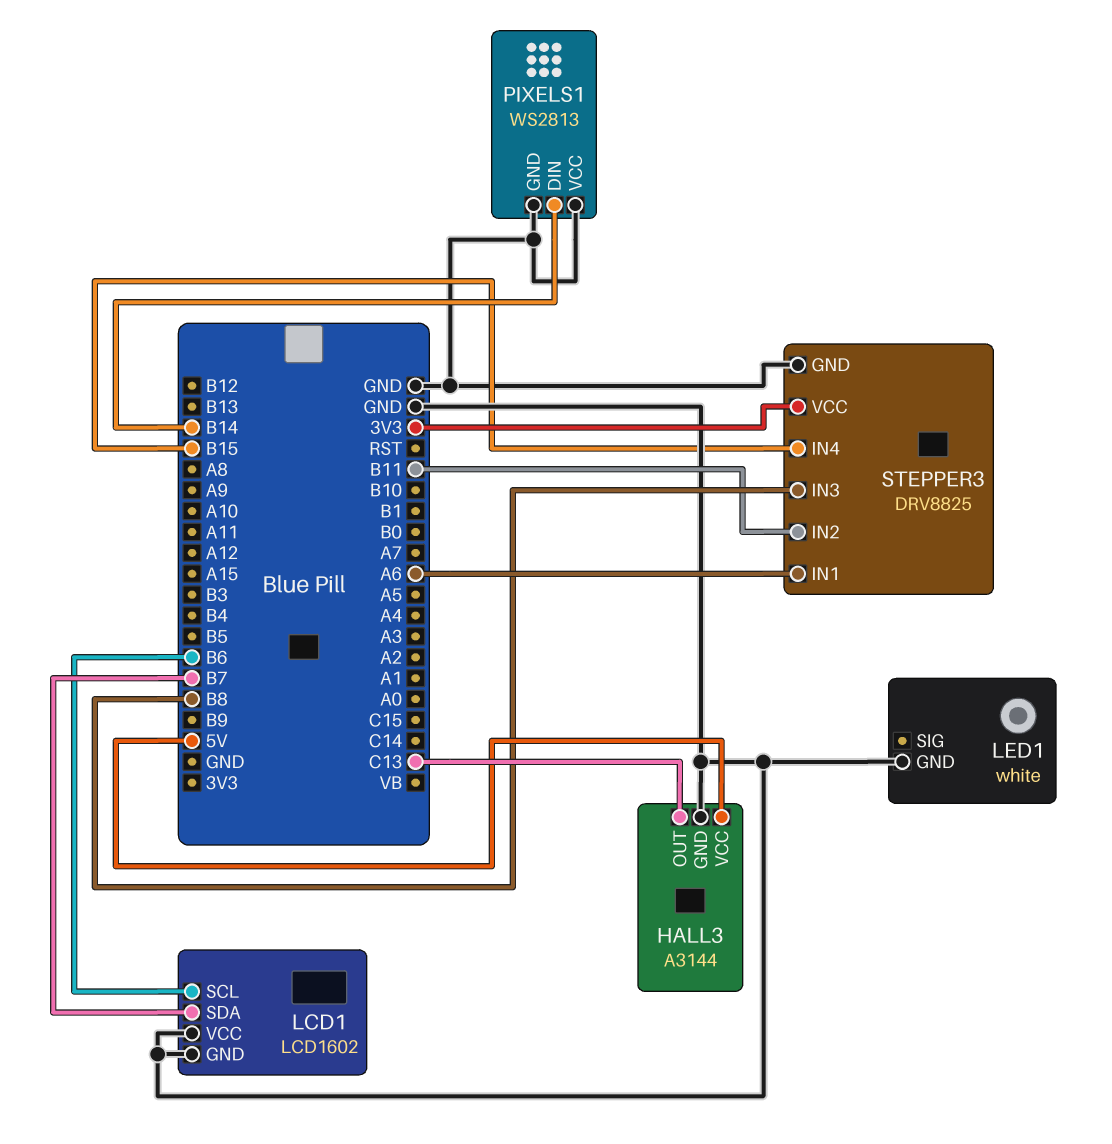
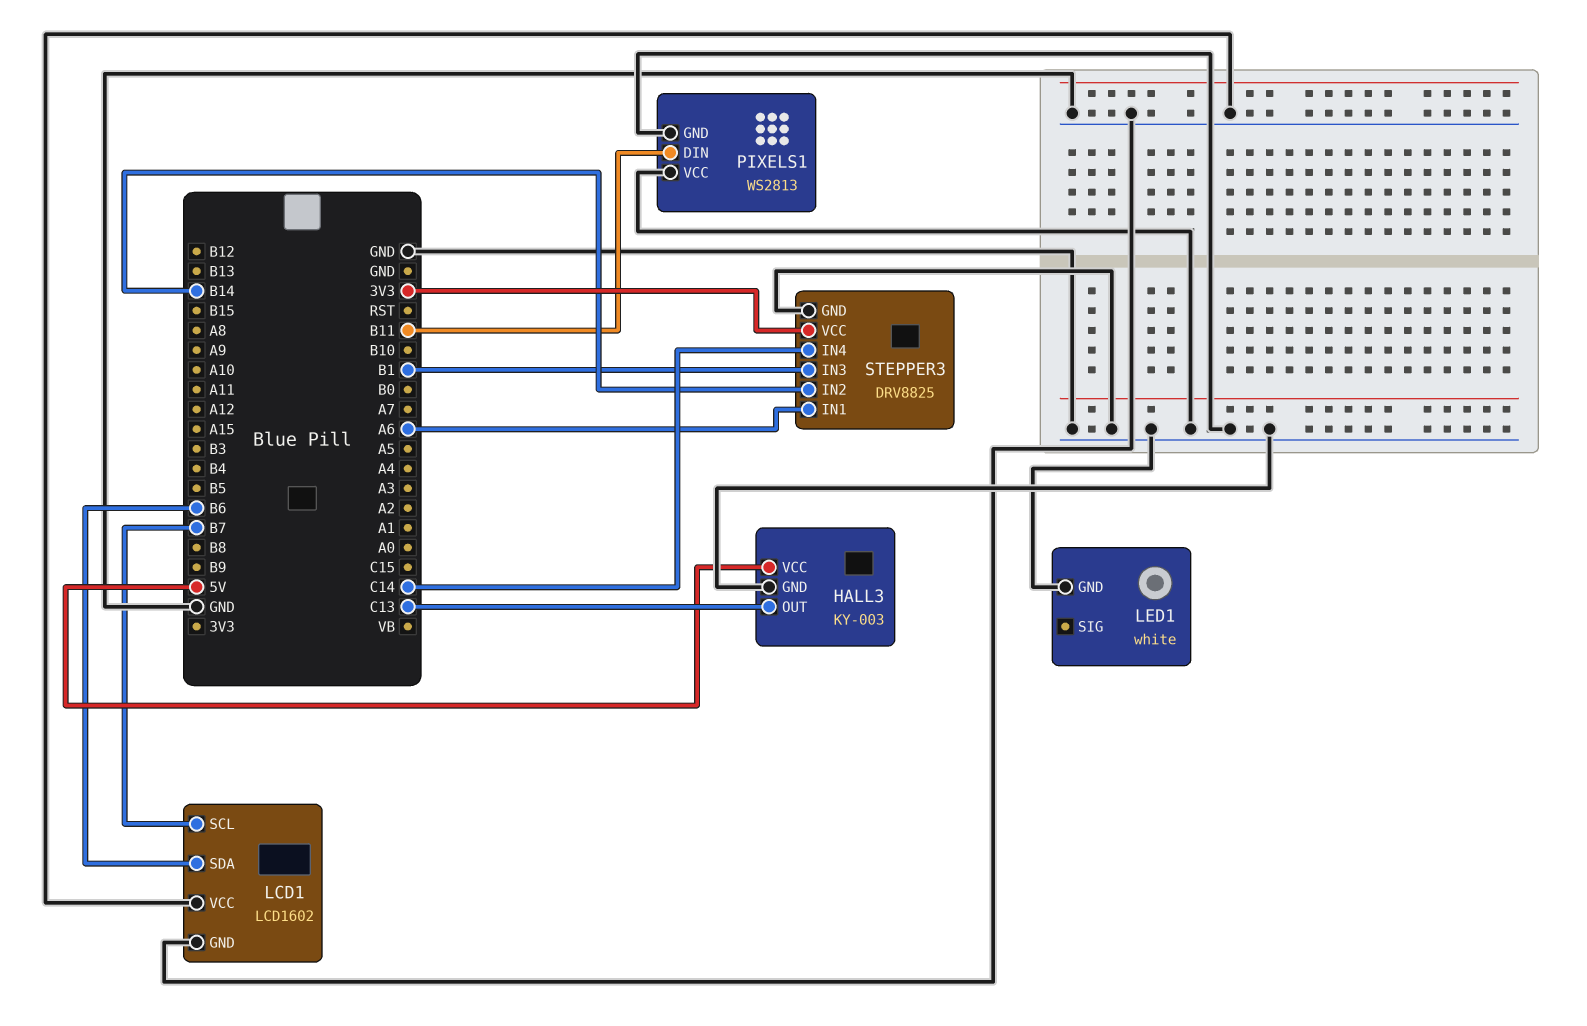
HALL3: A3144 -> KY-003
LCD1 pin SCL: B6 -> B7
LCD1 pin SDA: B7 -> B6
PIXELS1 pin DIN: B14 -> B11
STEPPER3 pin IN2: B11 -> B14
STEPPER3 pin IN3: B8 -> B1
STEPPER3 pin IN4: B15 -> C14

